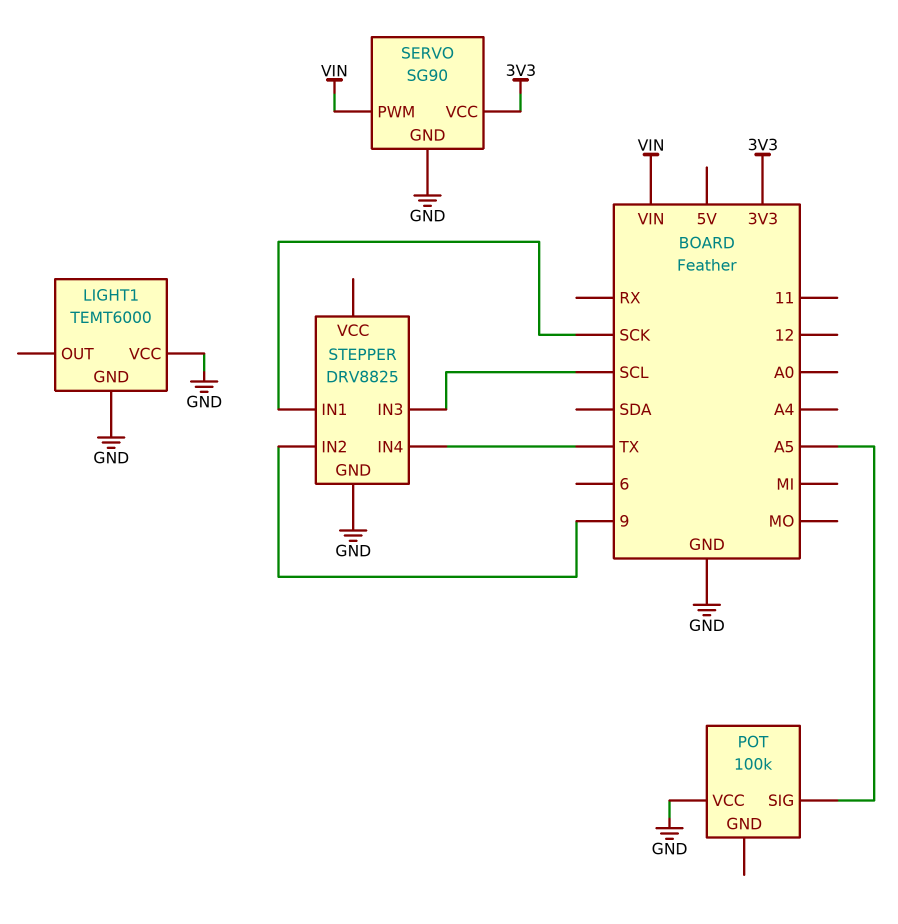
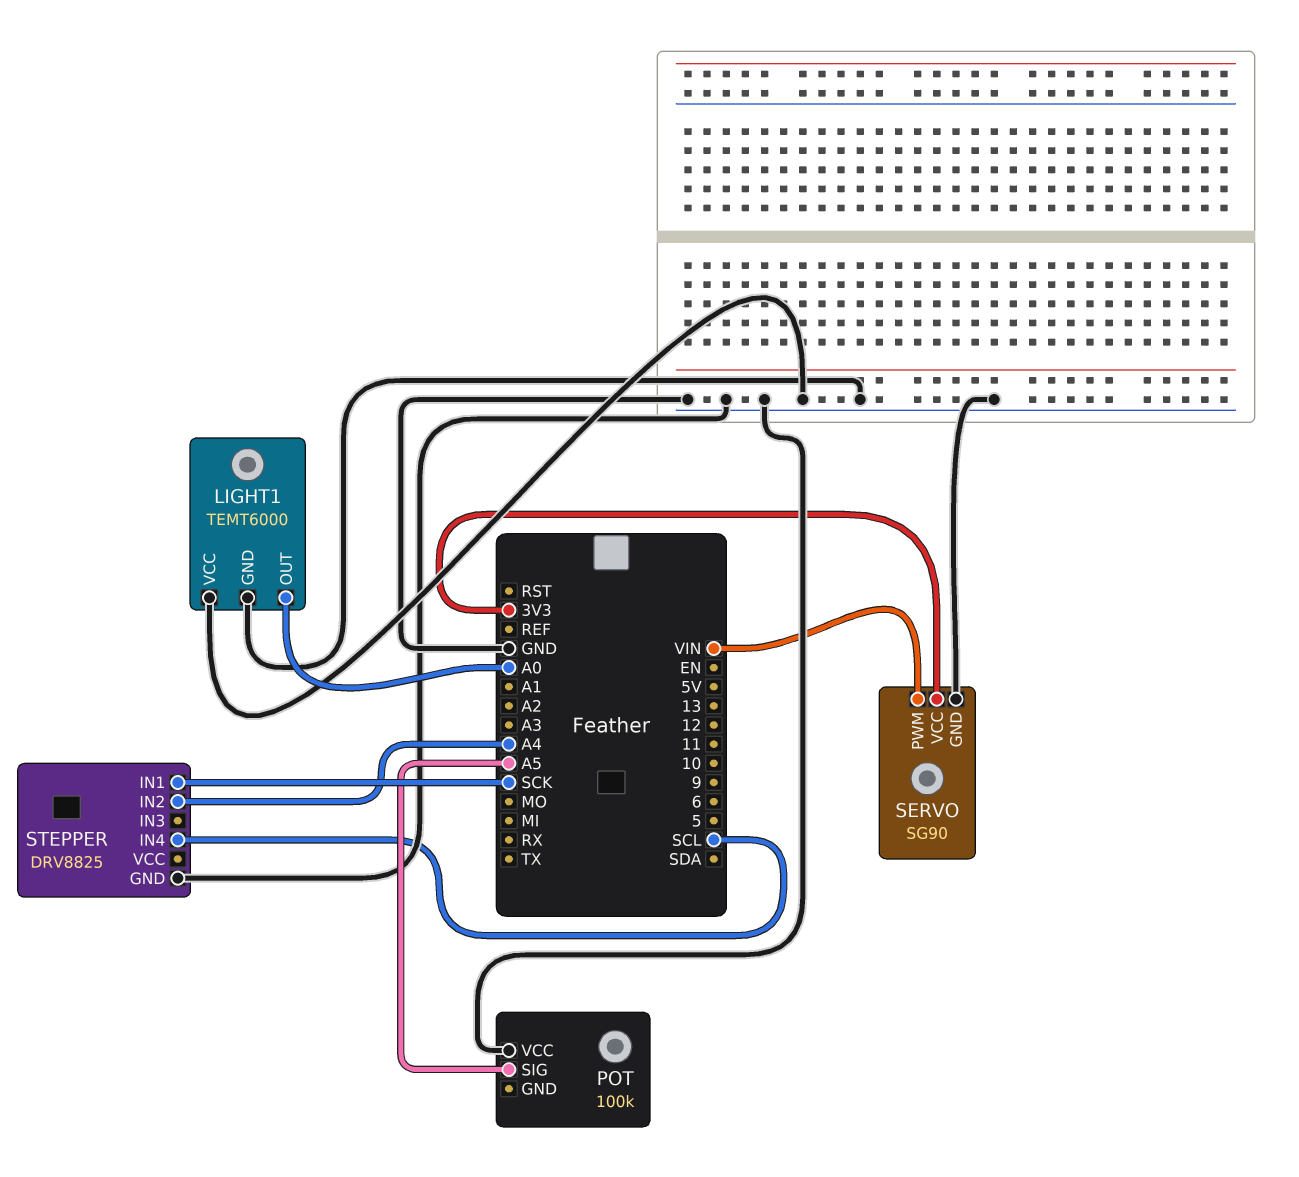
LIGHT1 pin OUT: none -> A0
STEPPER pin IN2: 9 -> A4
STEPPER pin IN3: SCL -> none
STEPPER pin IN4: TX -> SCL

